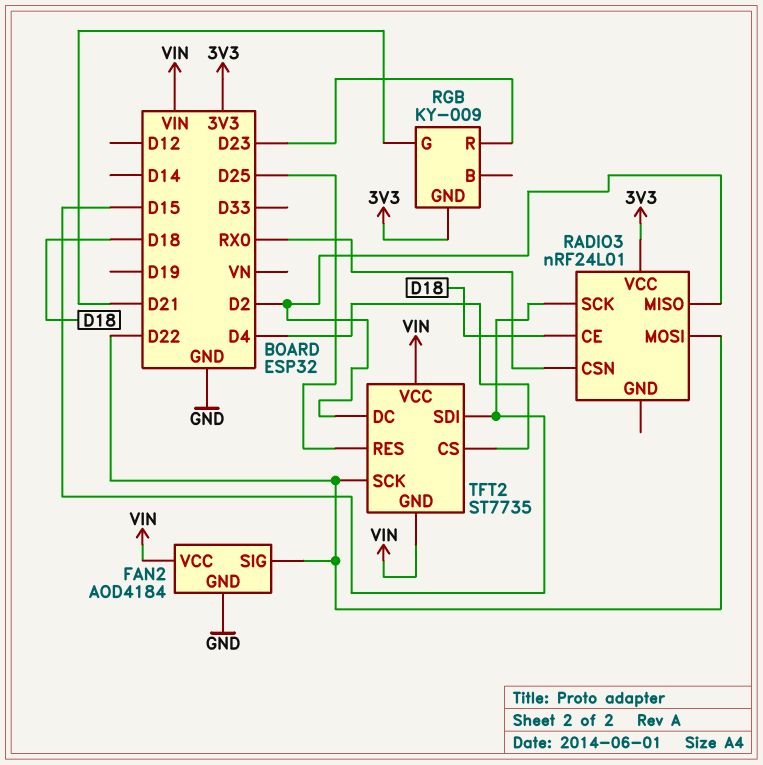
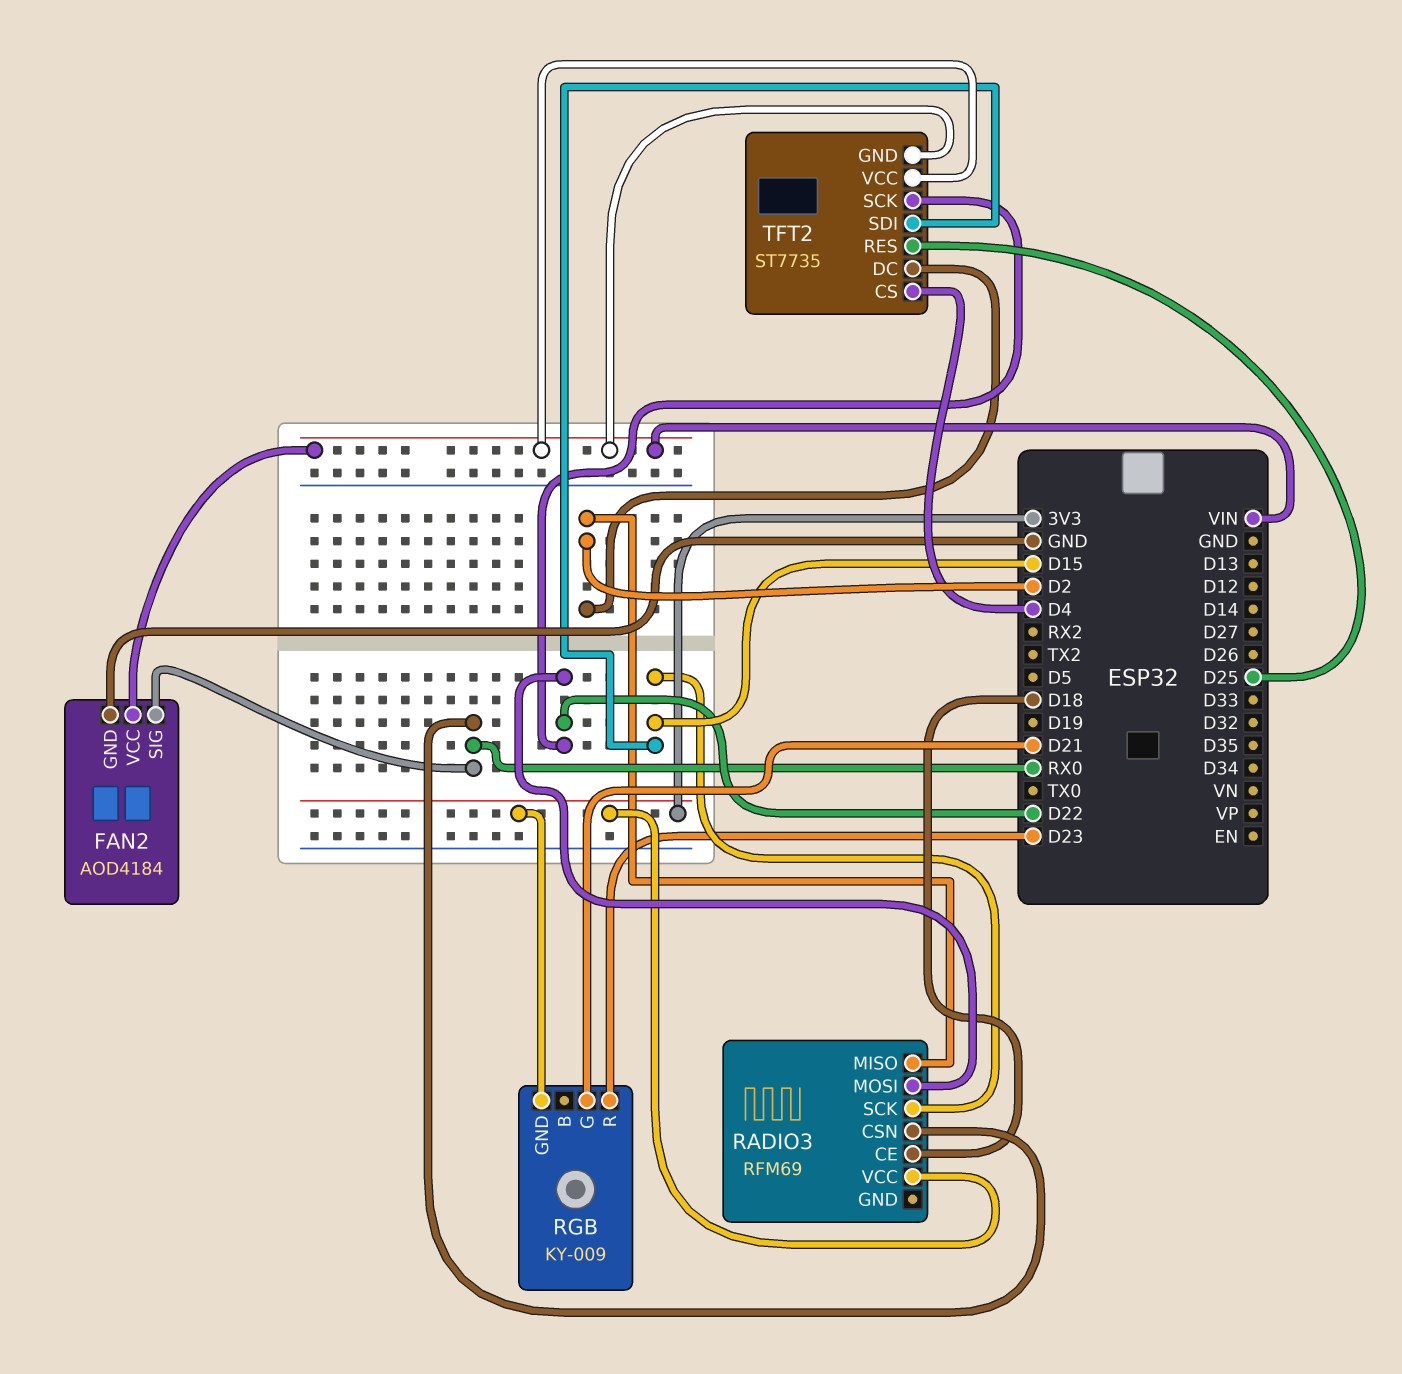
FAN2 pin SIG: D22 -> RX0
RADIO3: nRF24L01 -> RFM69

